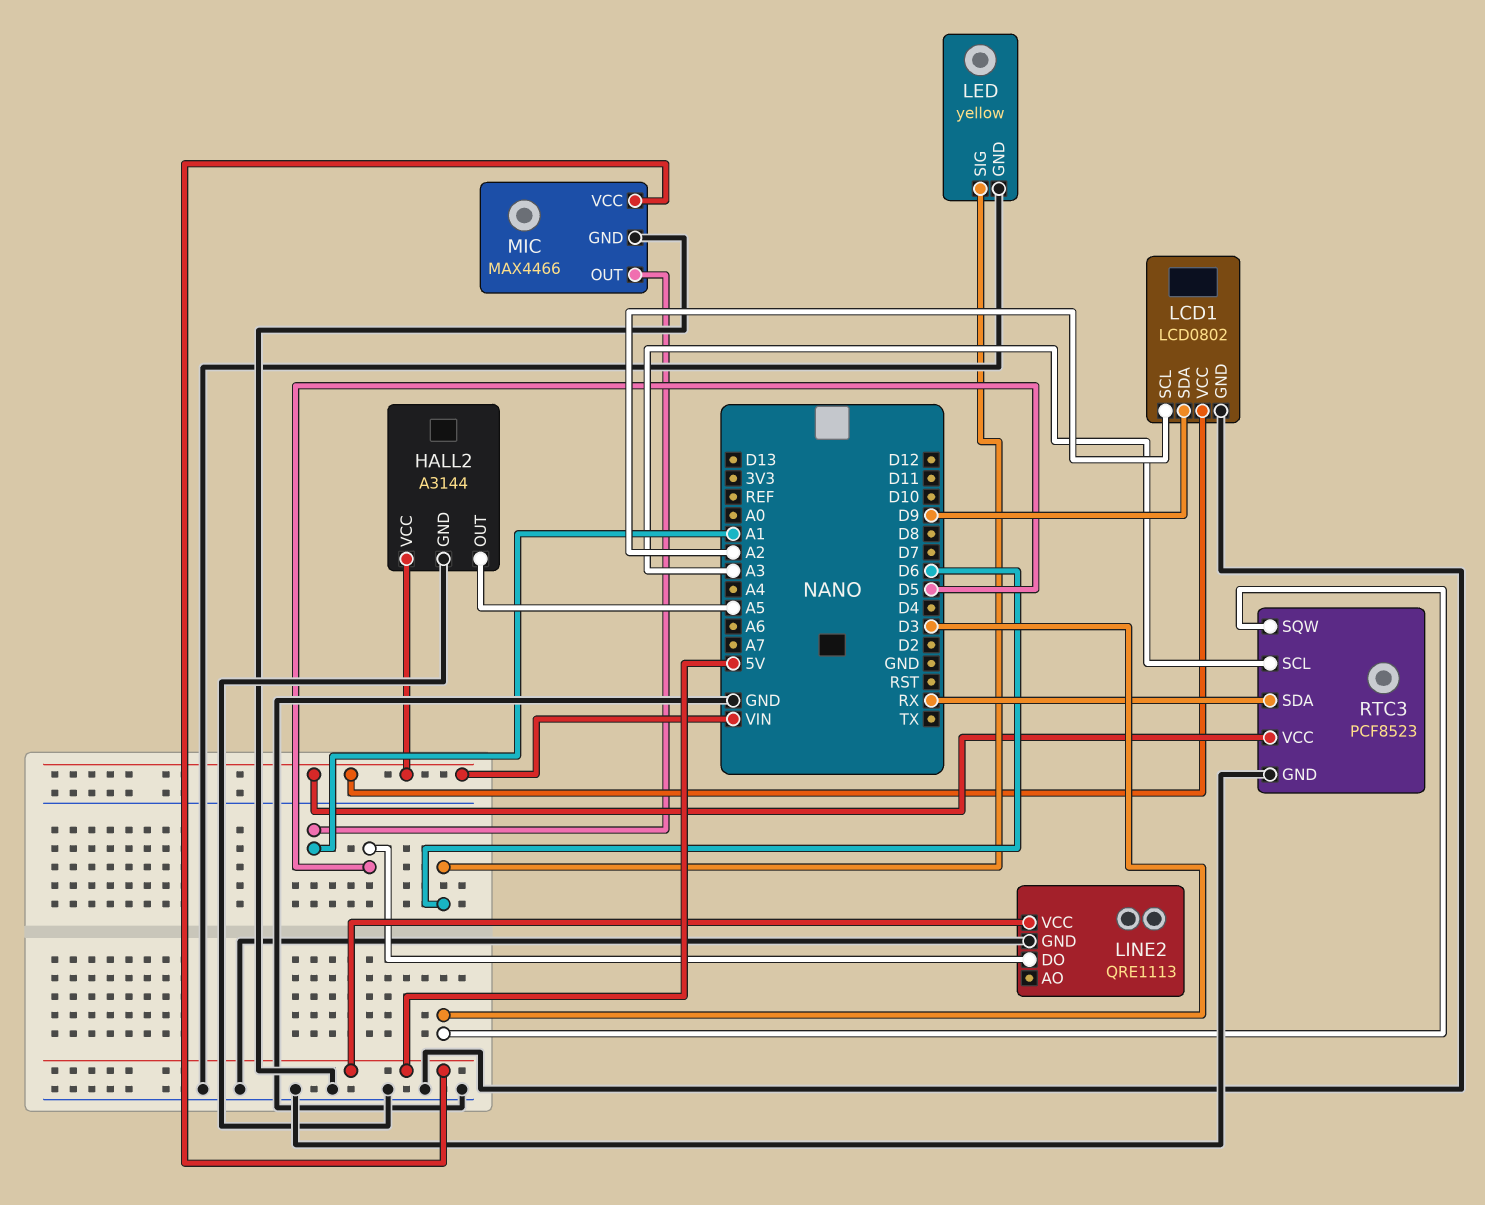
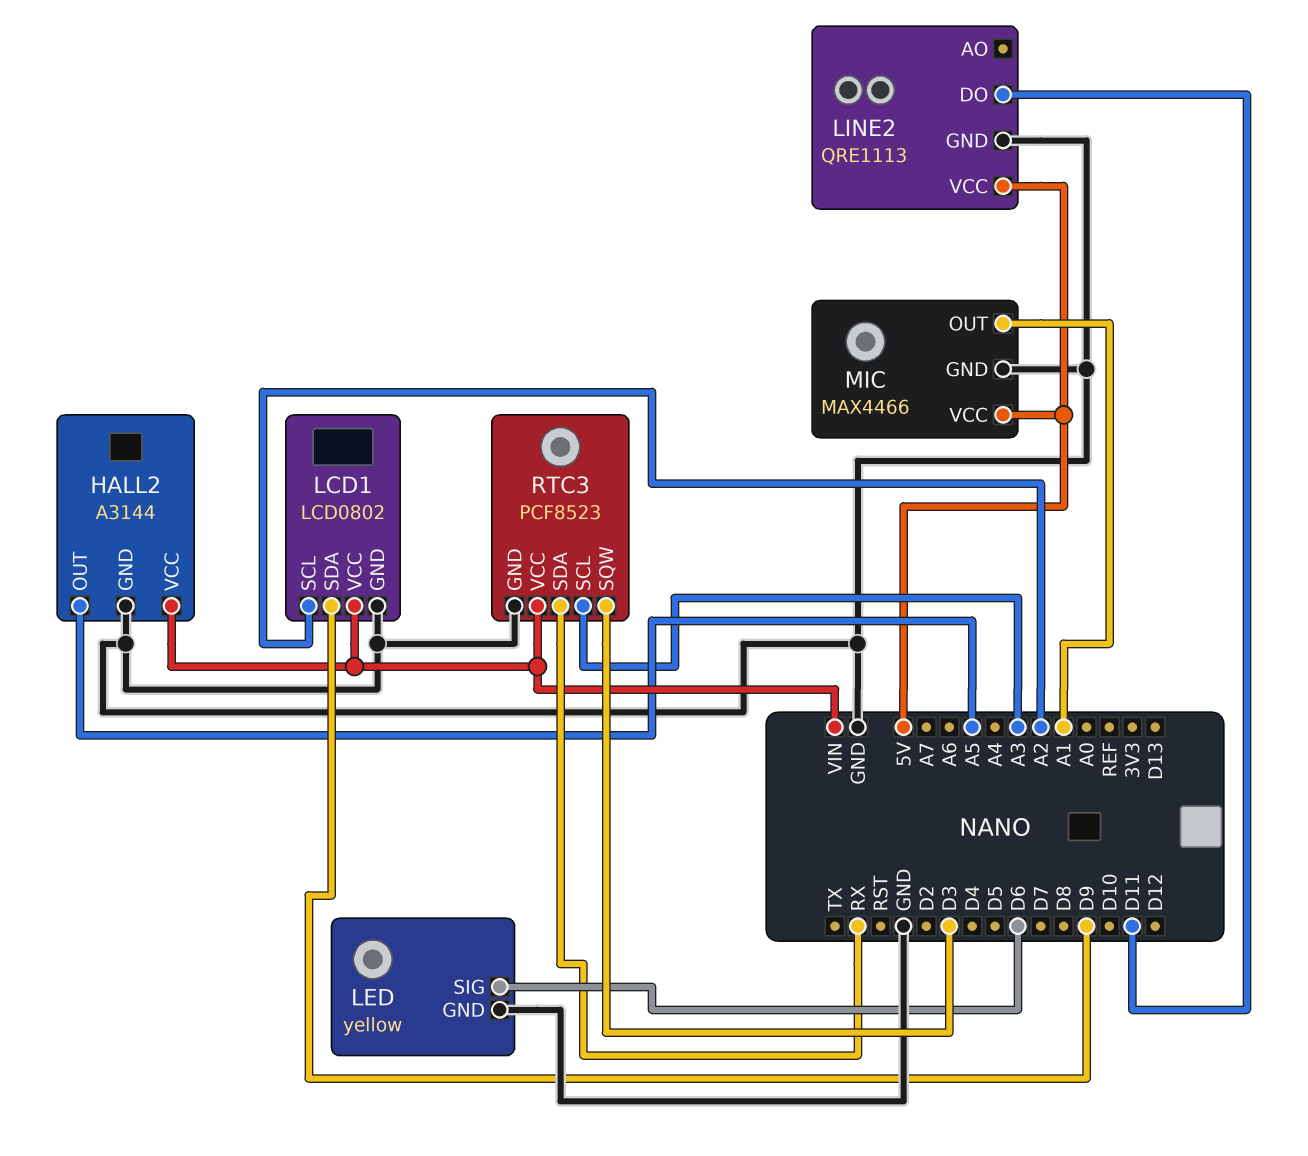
LINE2 pin DO: D5 -> D11

